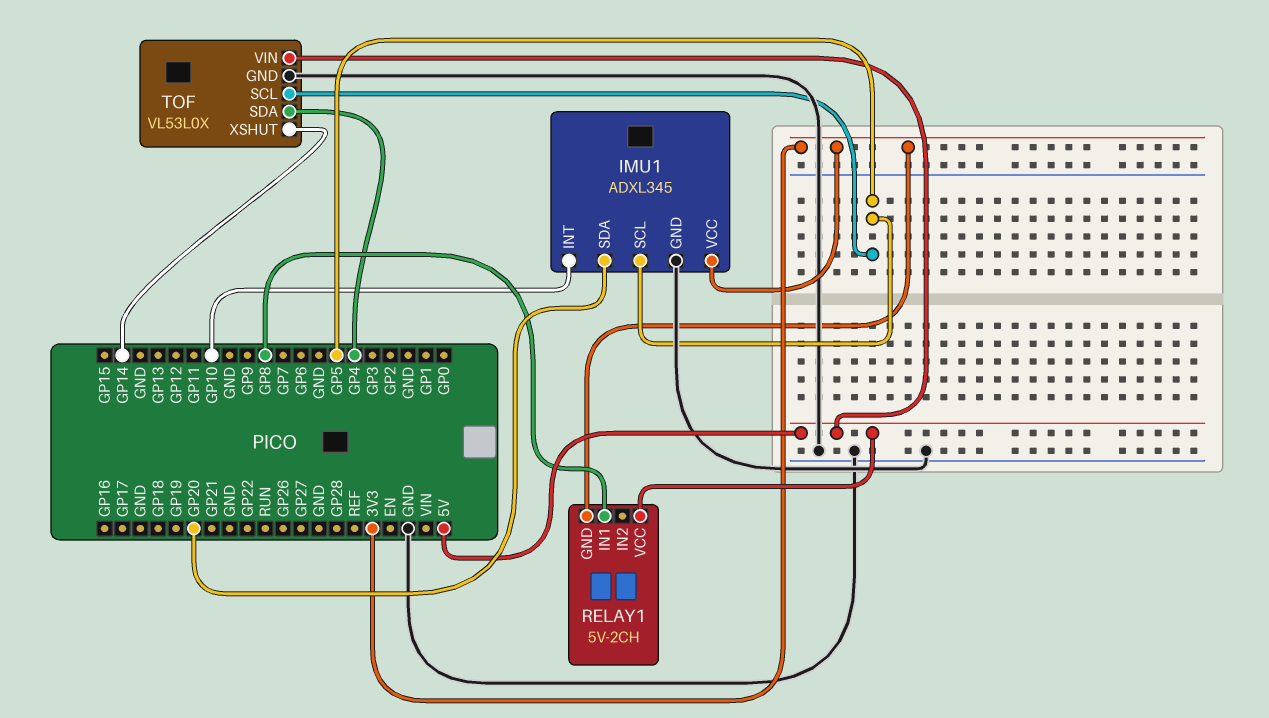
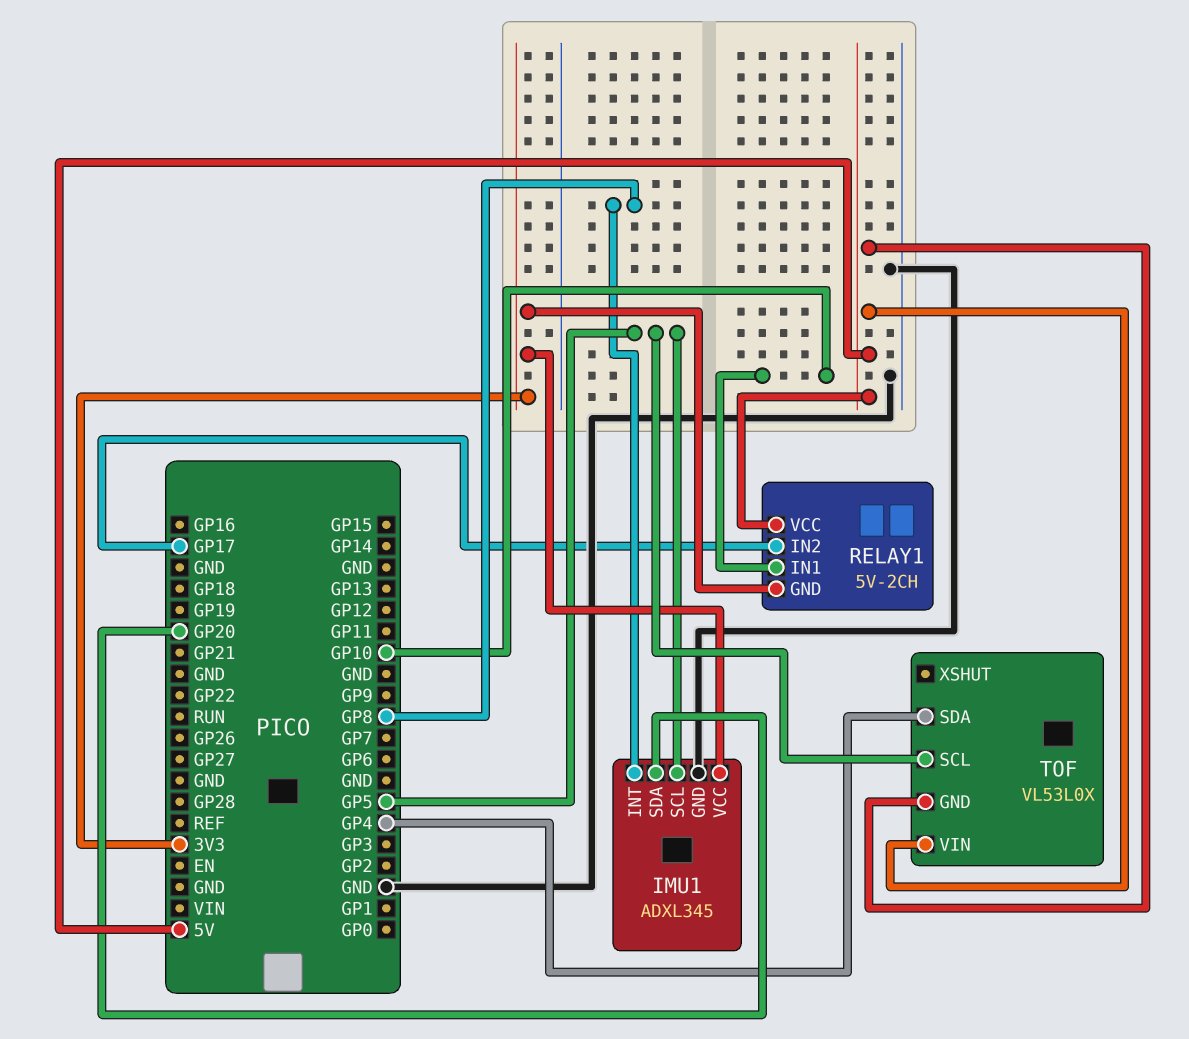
IMU1 pin INT: GP10 -> GP8
RELAY1 pin IN1: GP8 -> GP10
RELAY1 pin IN2: none -> GP17
TOF pin GND: GND -> 5V
TOF pin XSHUT: GP14 -> none

